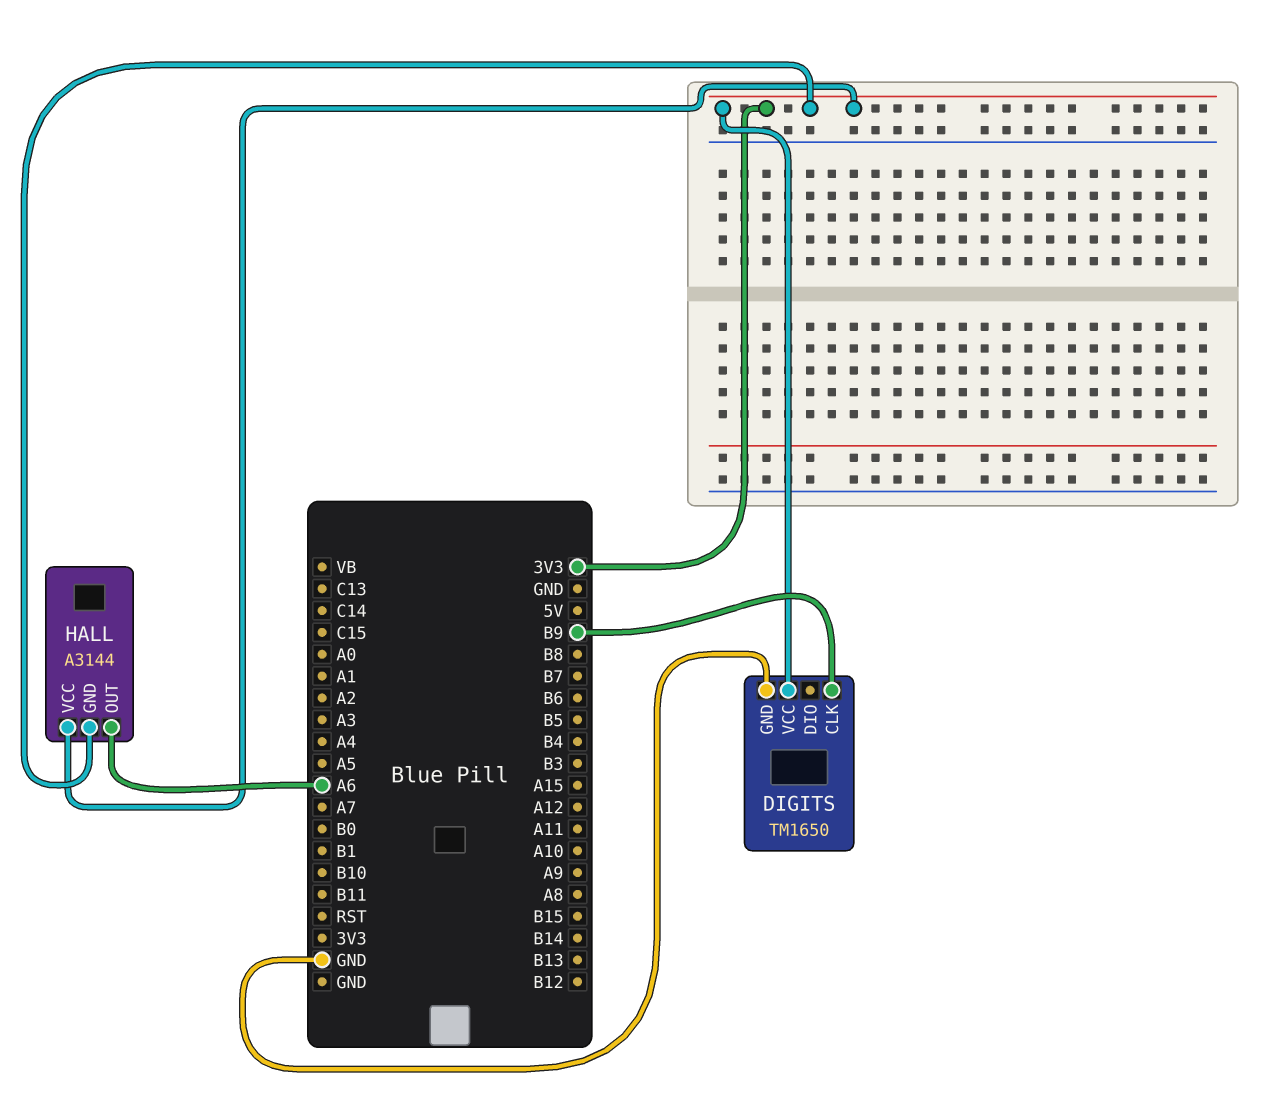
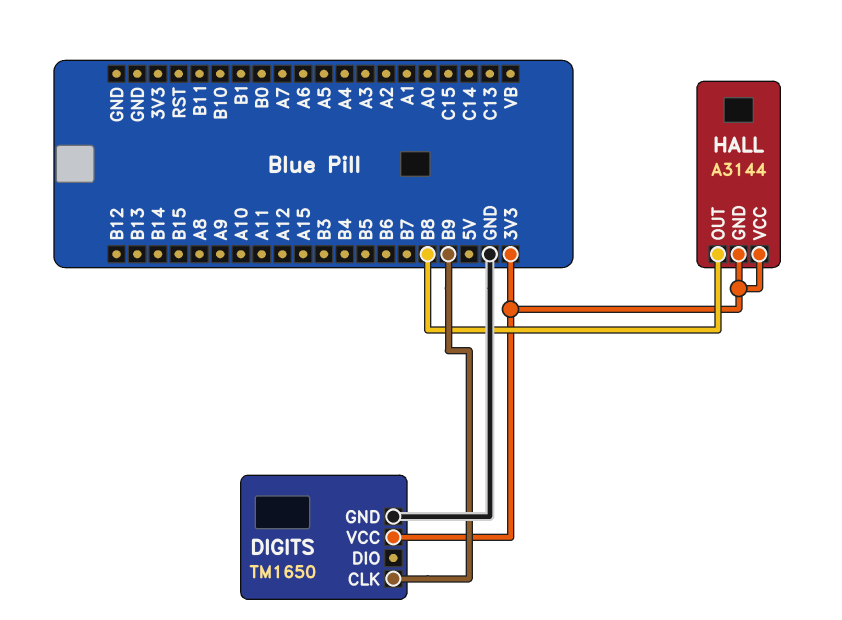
HALL pin OUT: A6 -> B8

